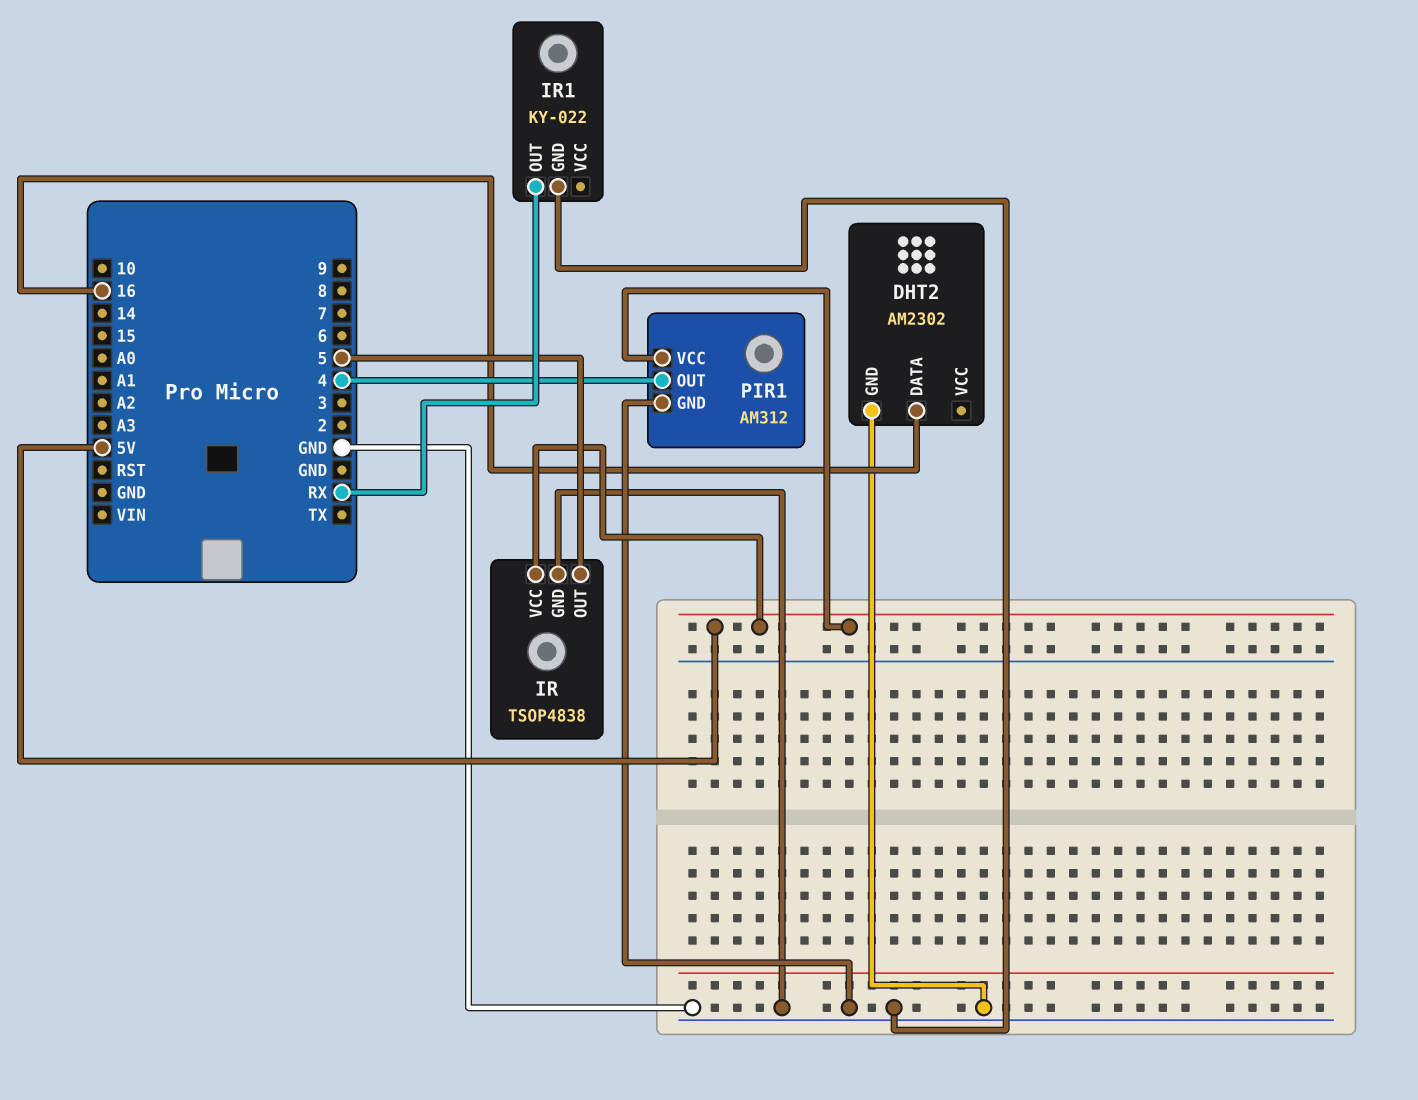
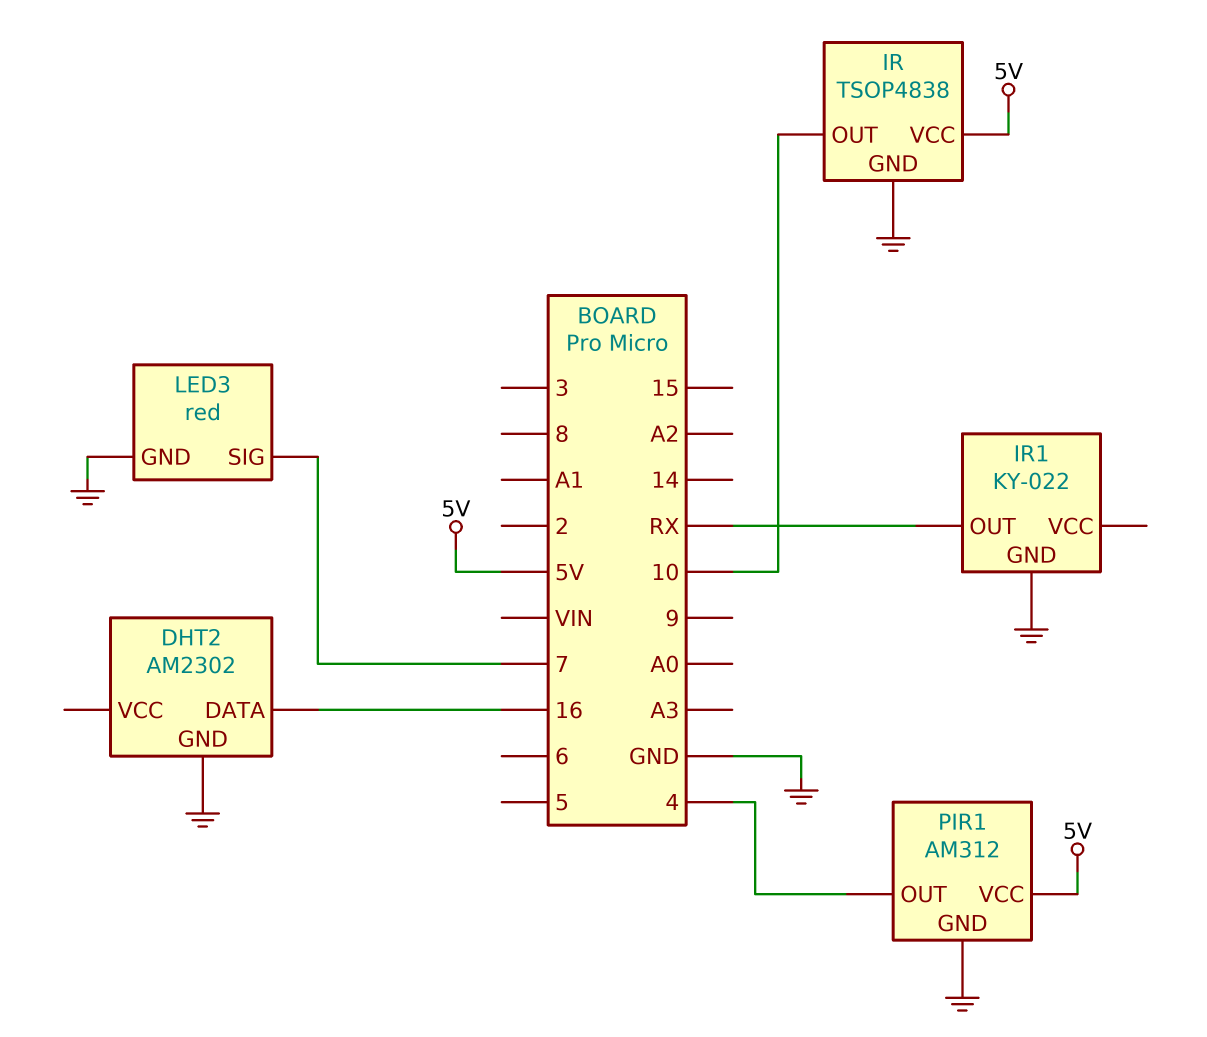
IR pin OUT: 5 -> 10
LED3: none -> red
LED3 pin GND: none -> GND
LED3 pin SIG: none -> 7

